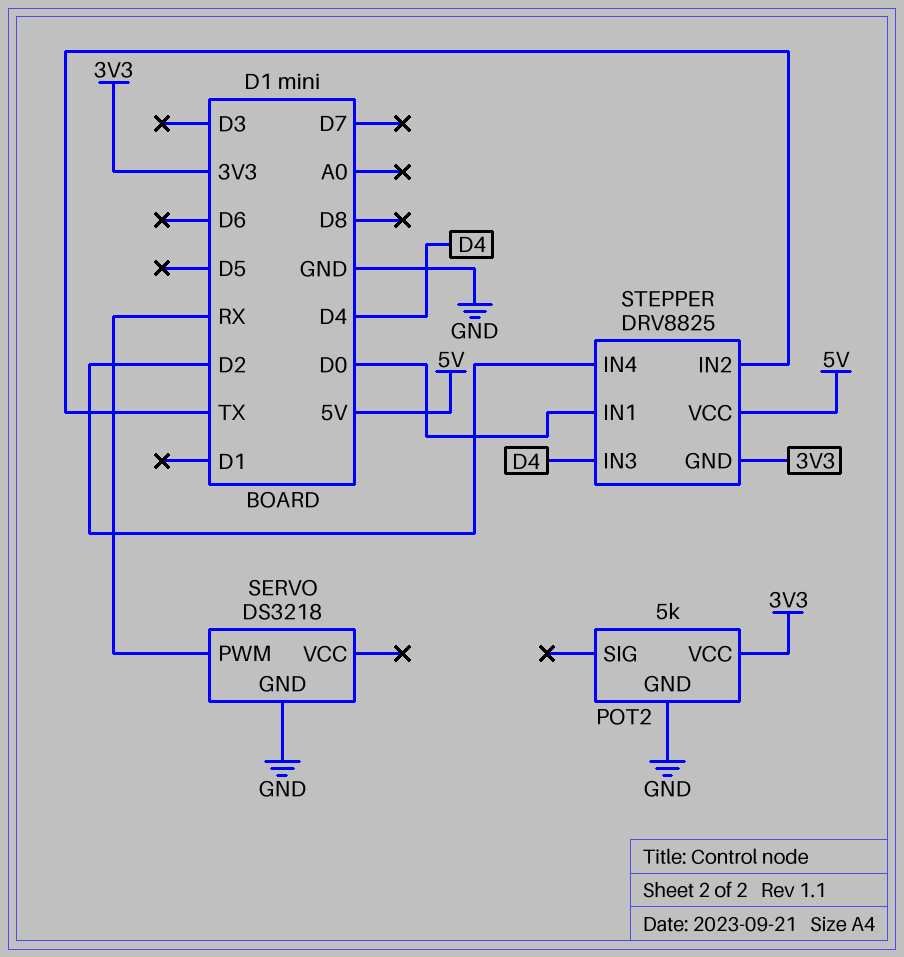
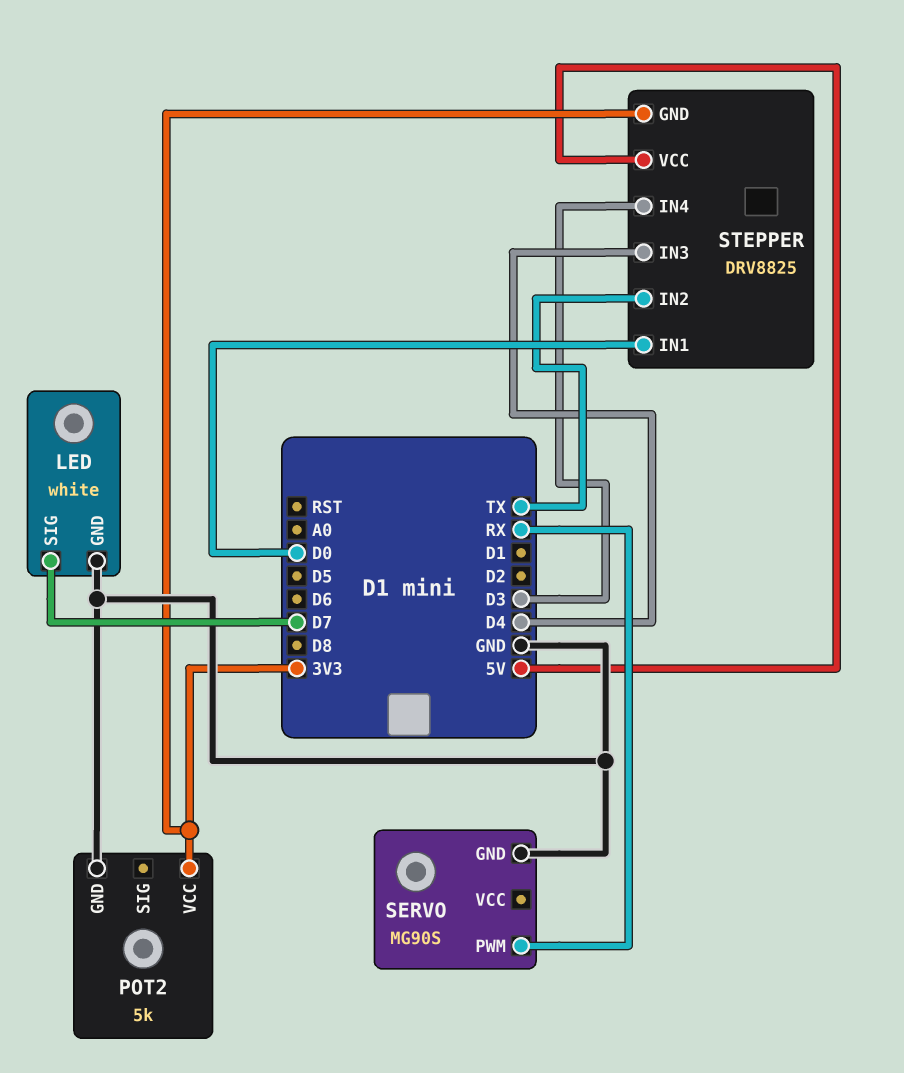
LED: none -> white
LED pin GND: none -> GND
LED pin SIG: none -> D7
SERVO: DS3218 -> MG90S
STEPPER pin IN4: D2 -> D3

